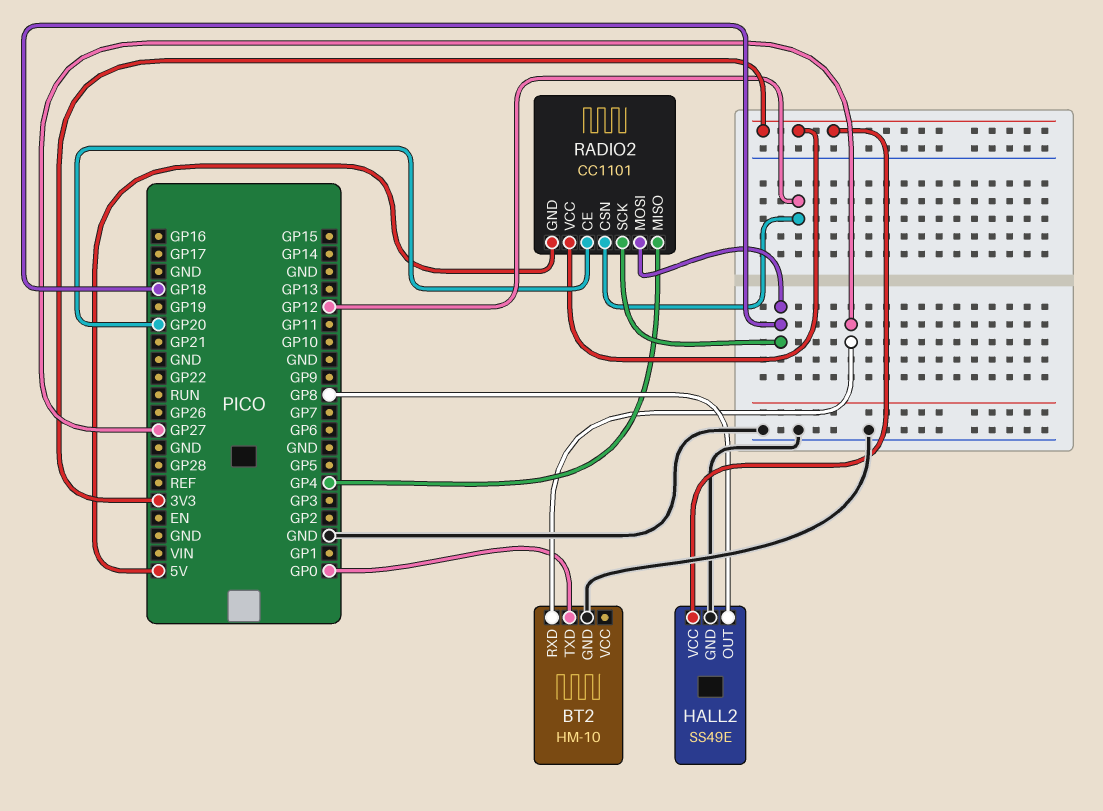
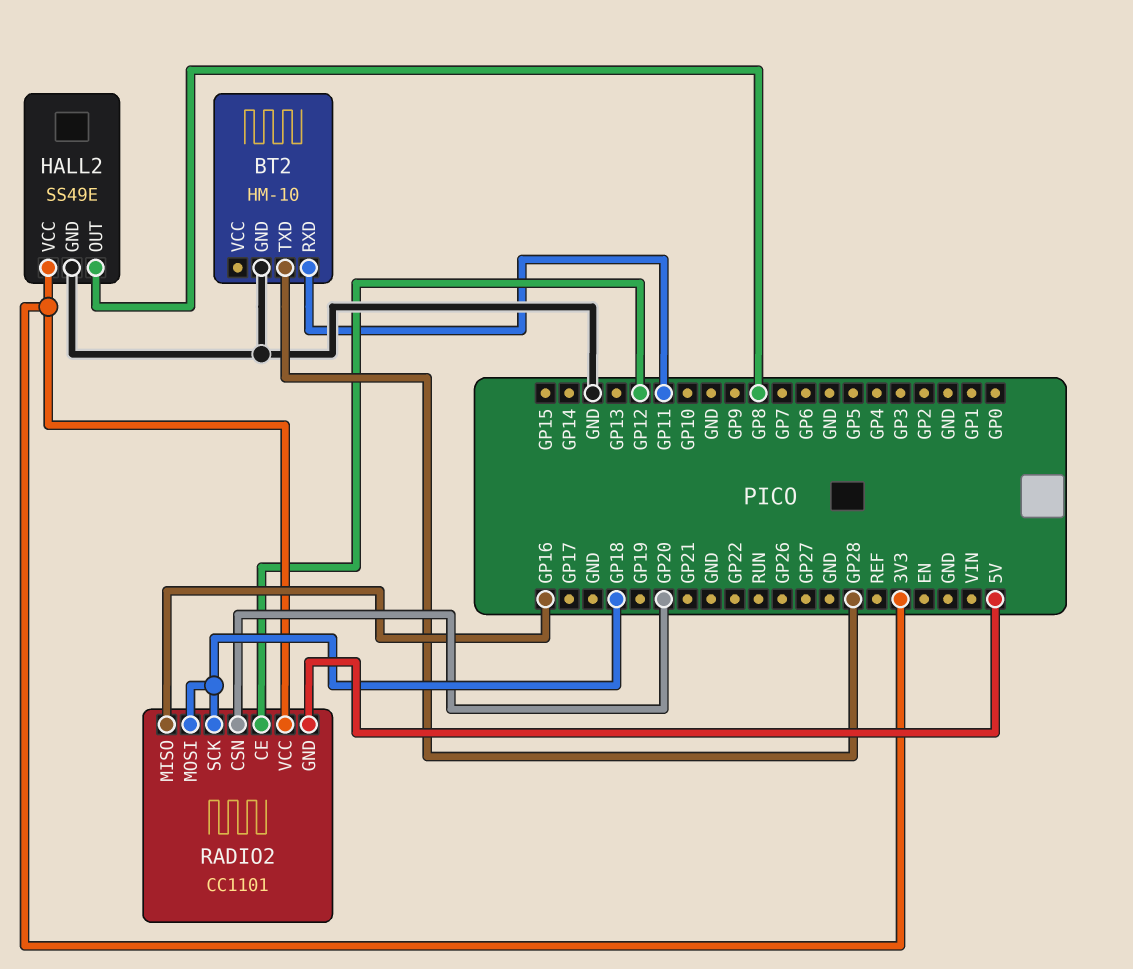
BT2 pin RXD: GP27 -> GP11
BT2 pin TXD: GP0 -> GP28
RADIO2 pin CE: GP20 -> GP12
RADIO2 pin CSN: GP12 -> GP20
RADIO2 pin MISO: GP4 -> GP16

